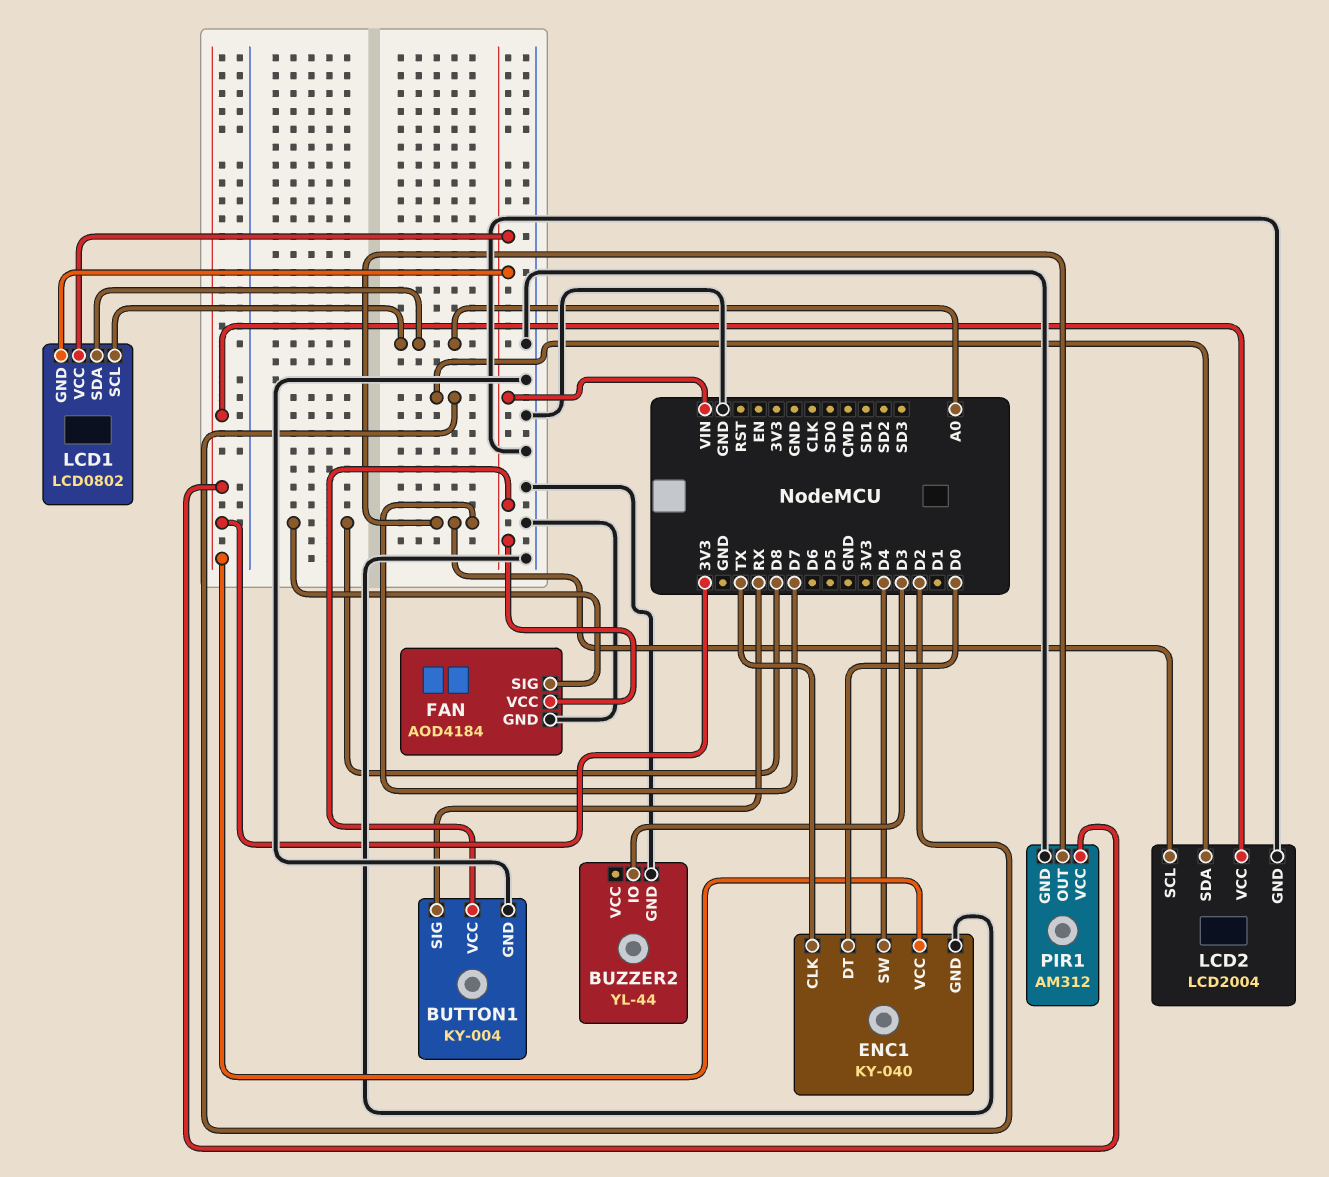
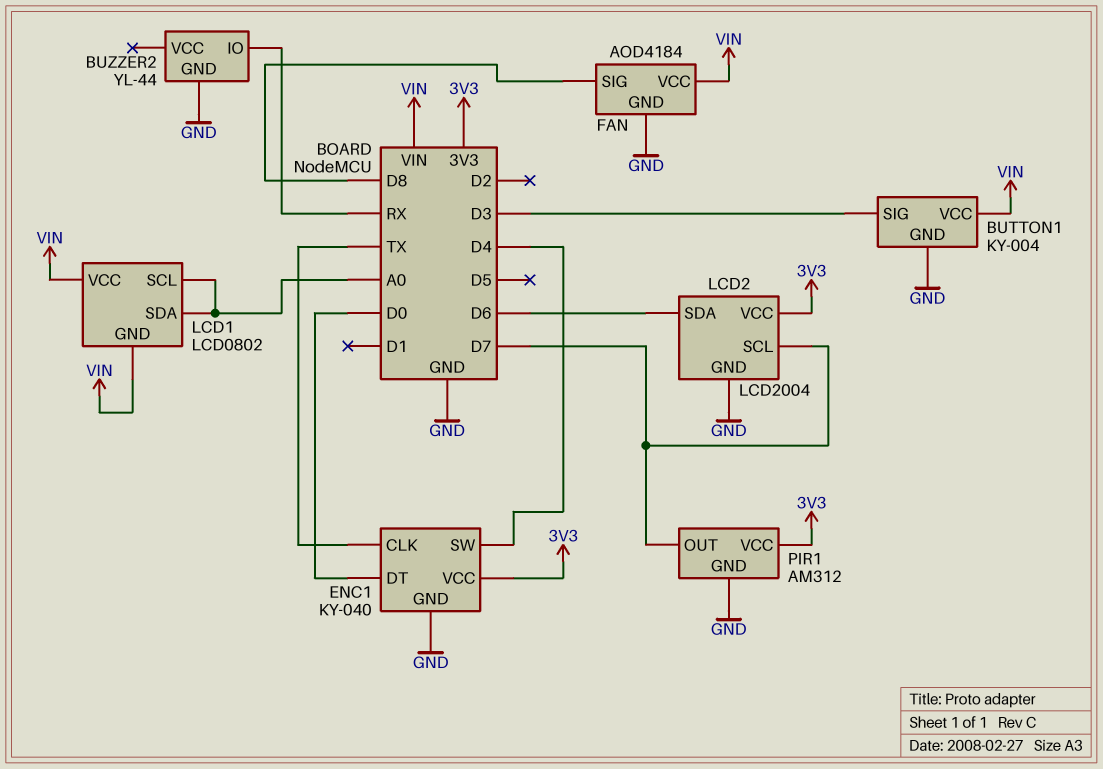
BUTTON1 pin SIG: RX -> D3
BUZZER2 pin IO: D3 -> RX
LCD2 pin SDA: D2 -> D6

